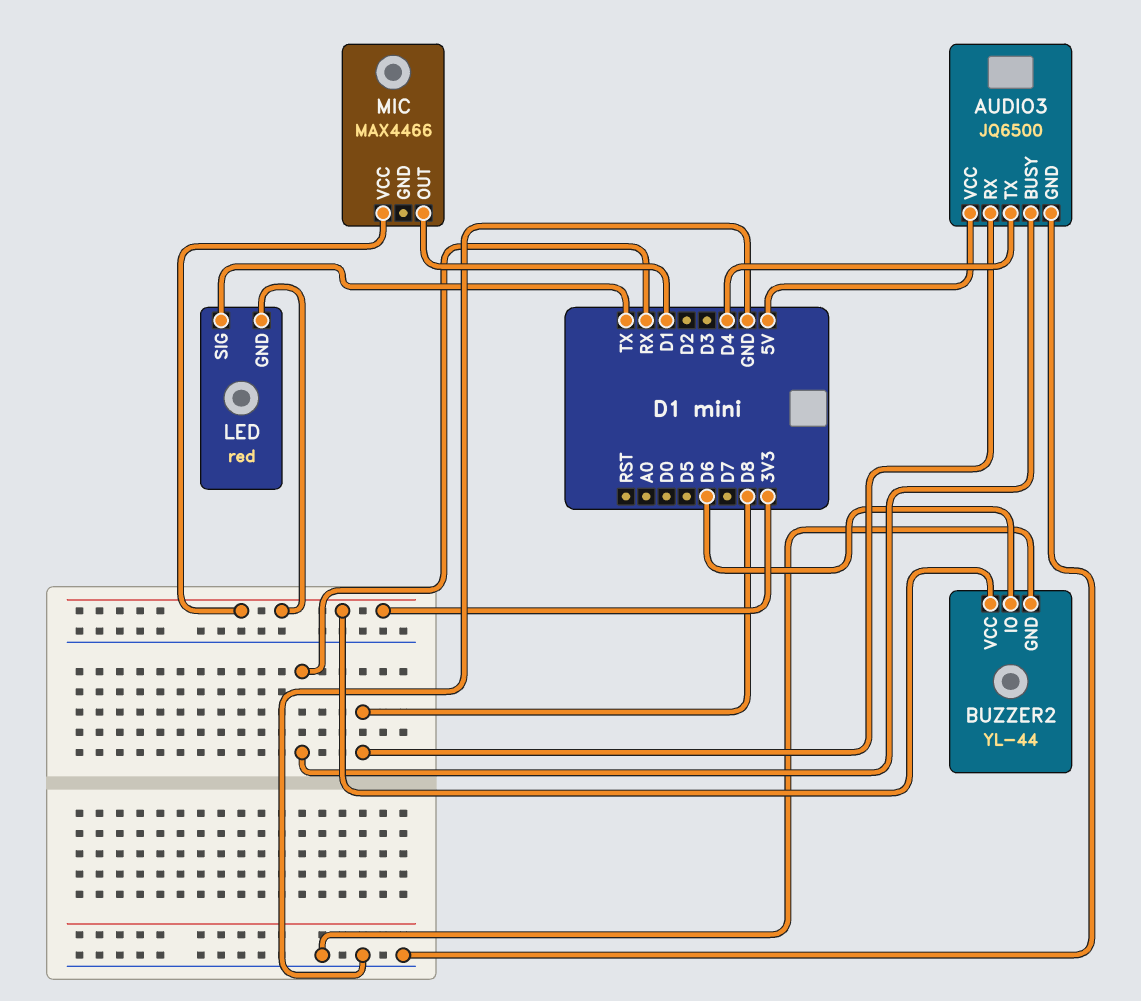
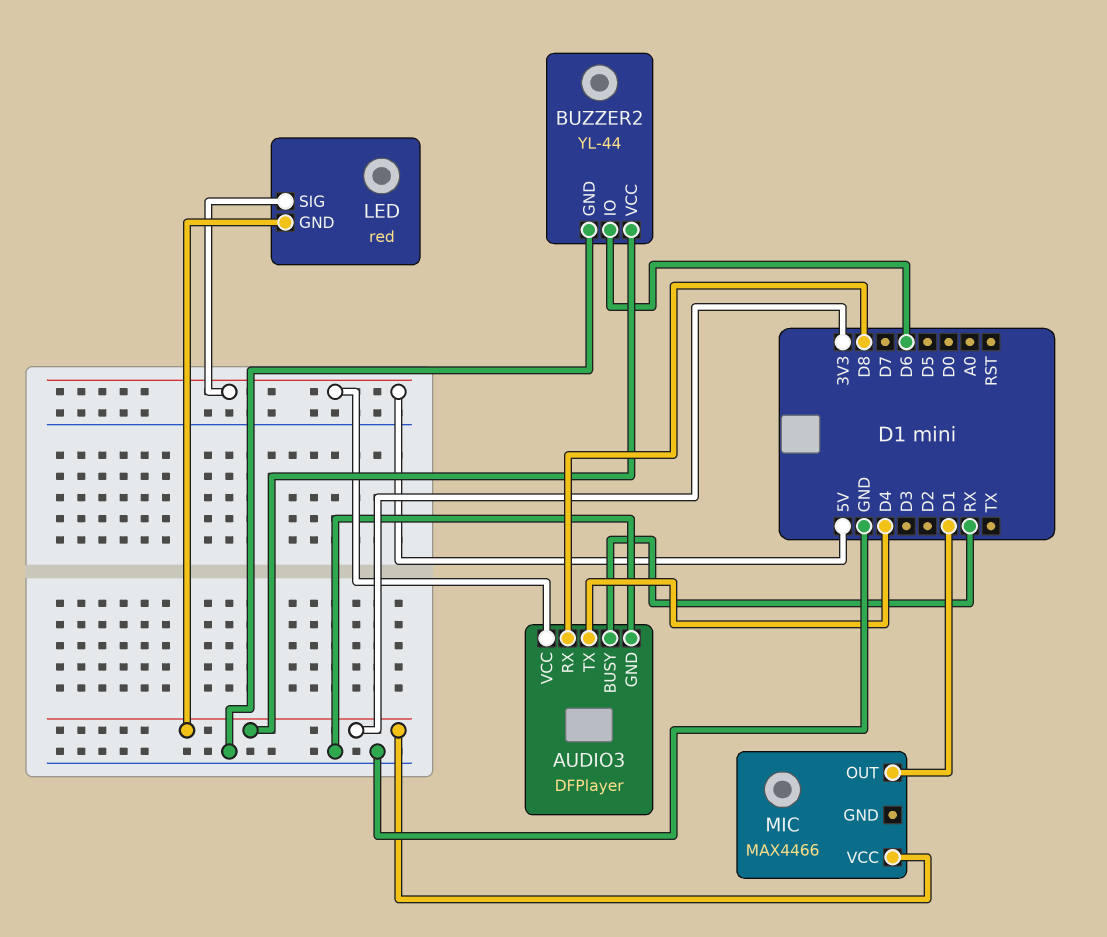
AUDIO3: JQ6500 -> DFPlayer
LED pin SIG: TX -> 5V

